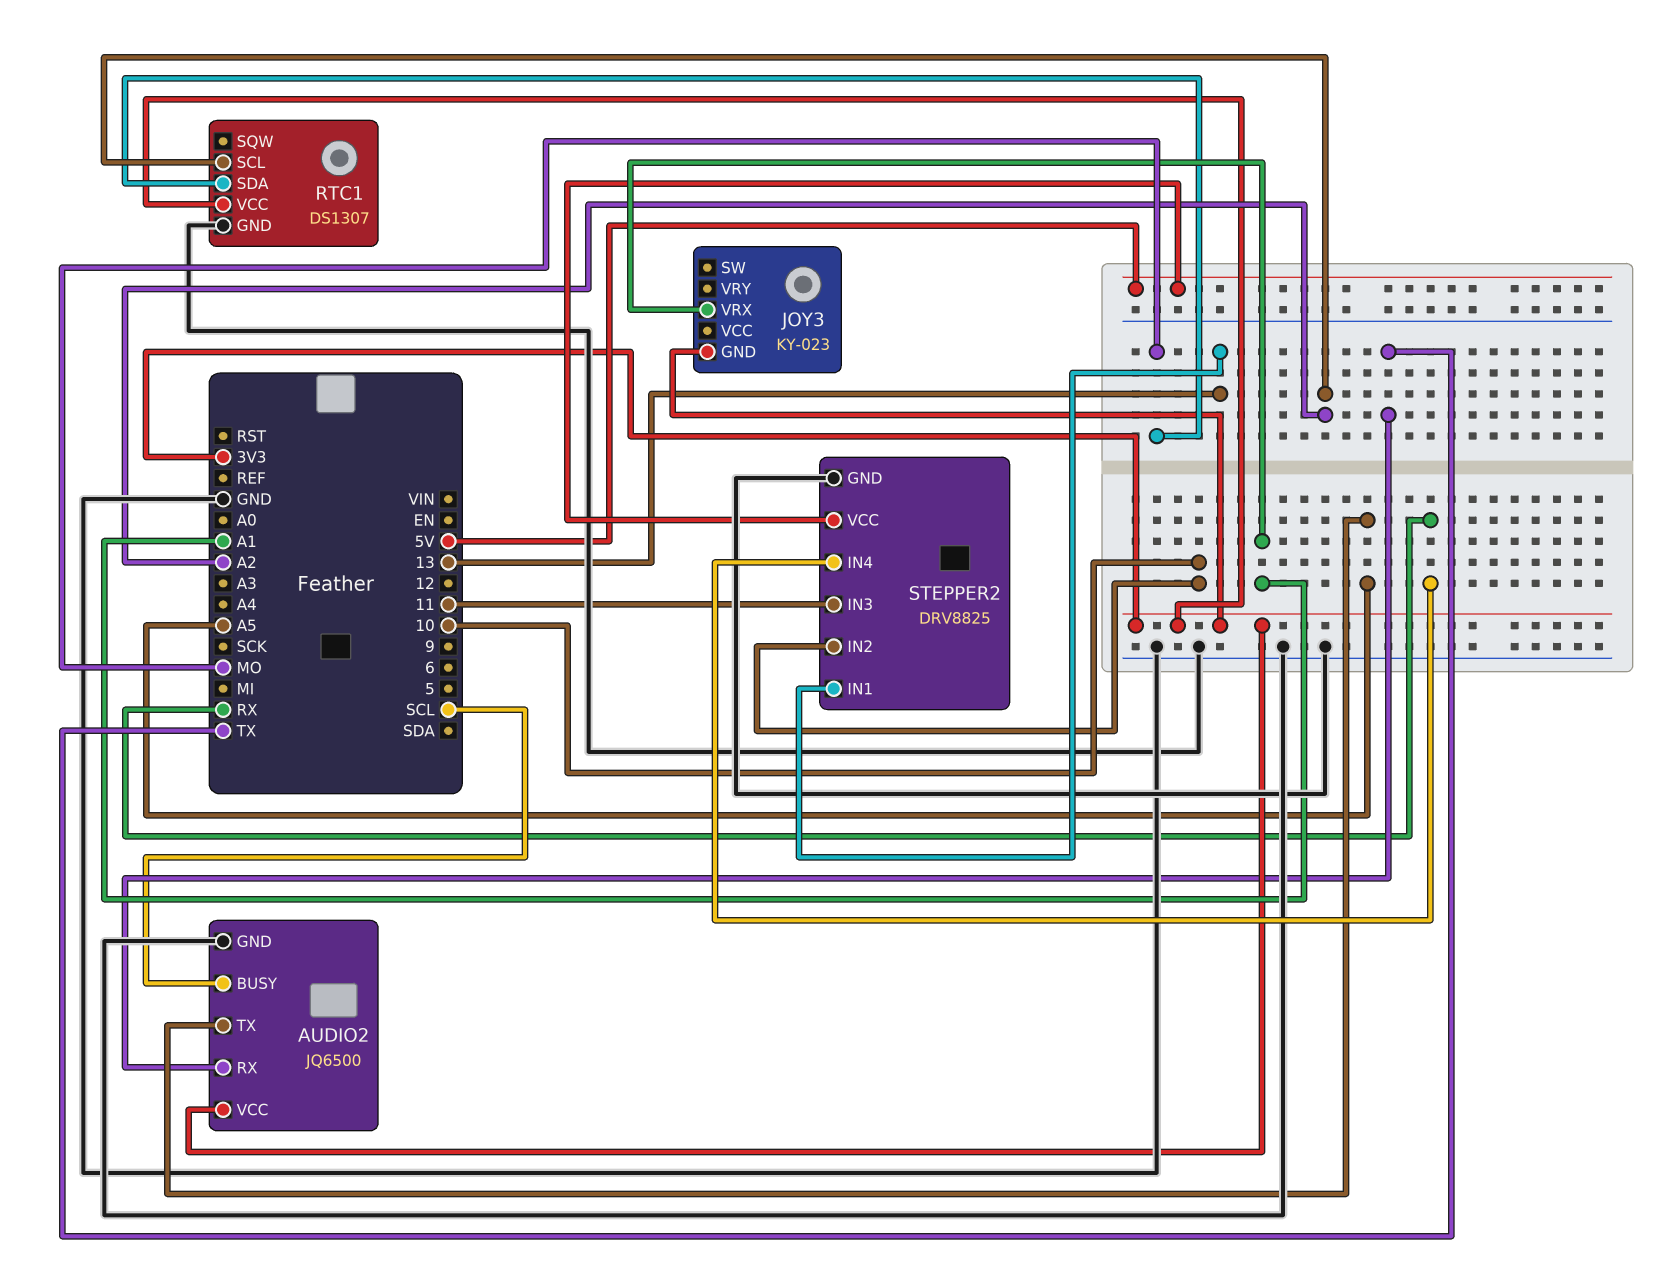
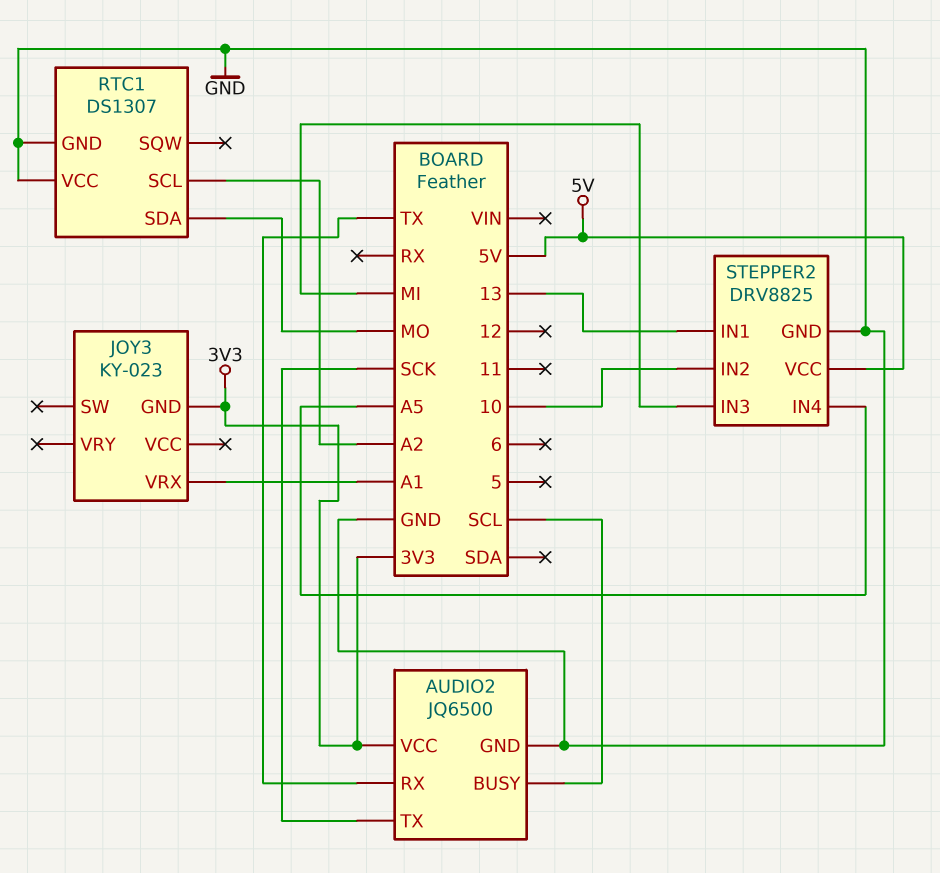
AUDIO2 pin TX: A5 -> SCK
RTC1 pin VCC: 3V3 -> GND
STEPPER2 pin IN3: 11 -> MI
STEPPER2 pin IN4: RX -> A5

